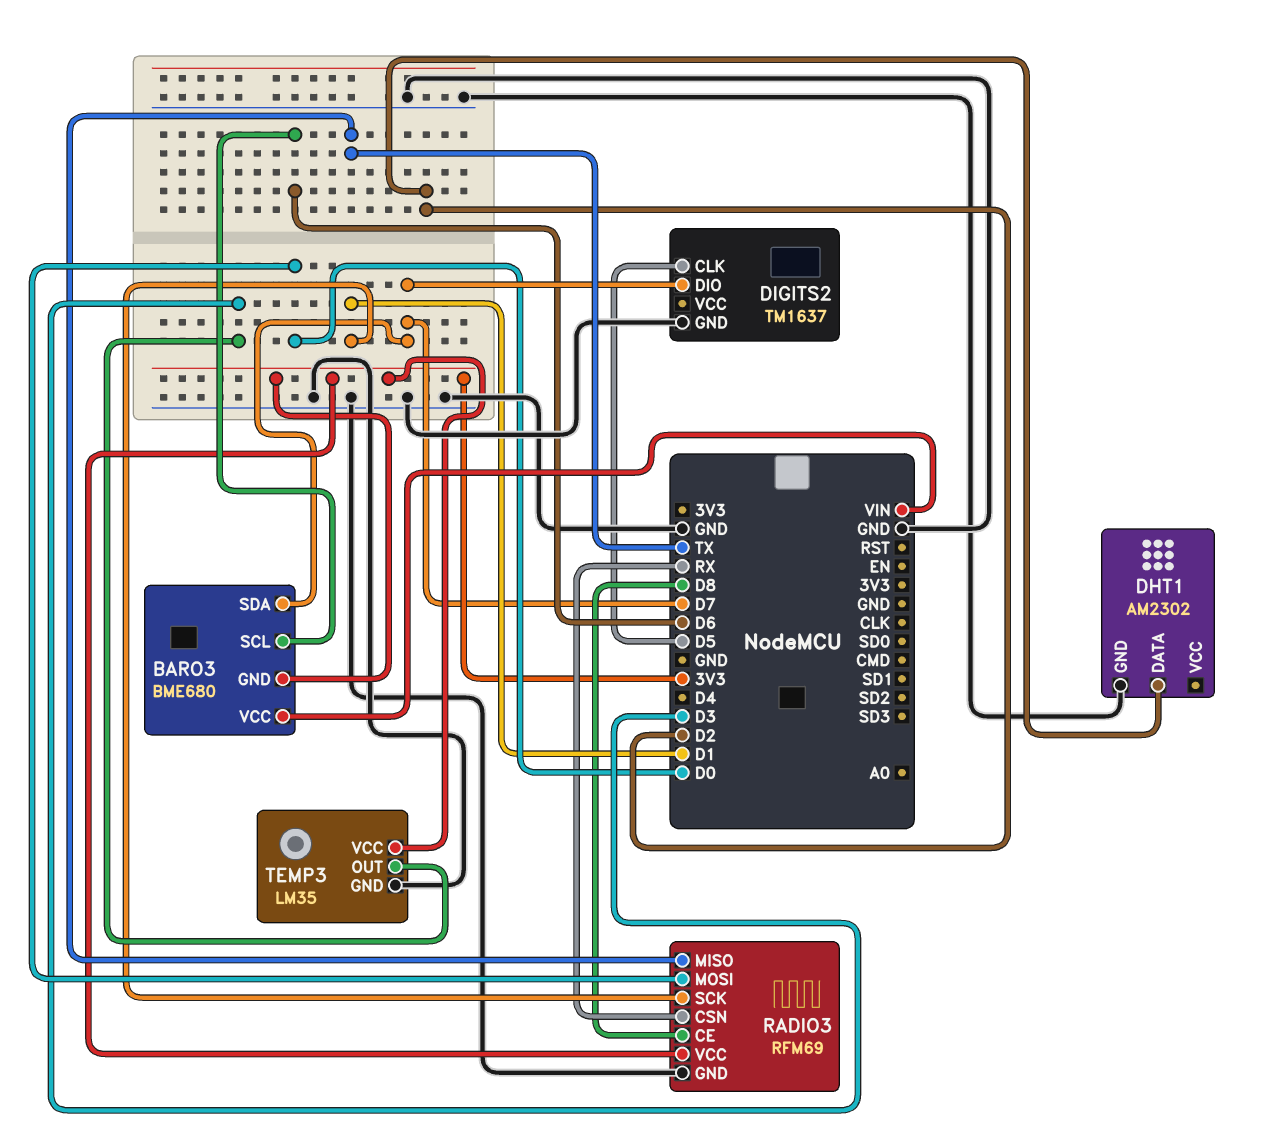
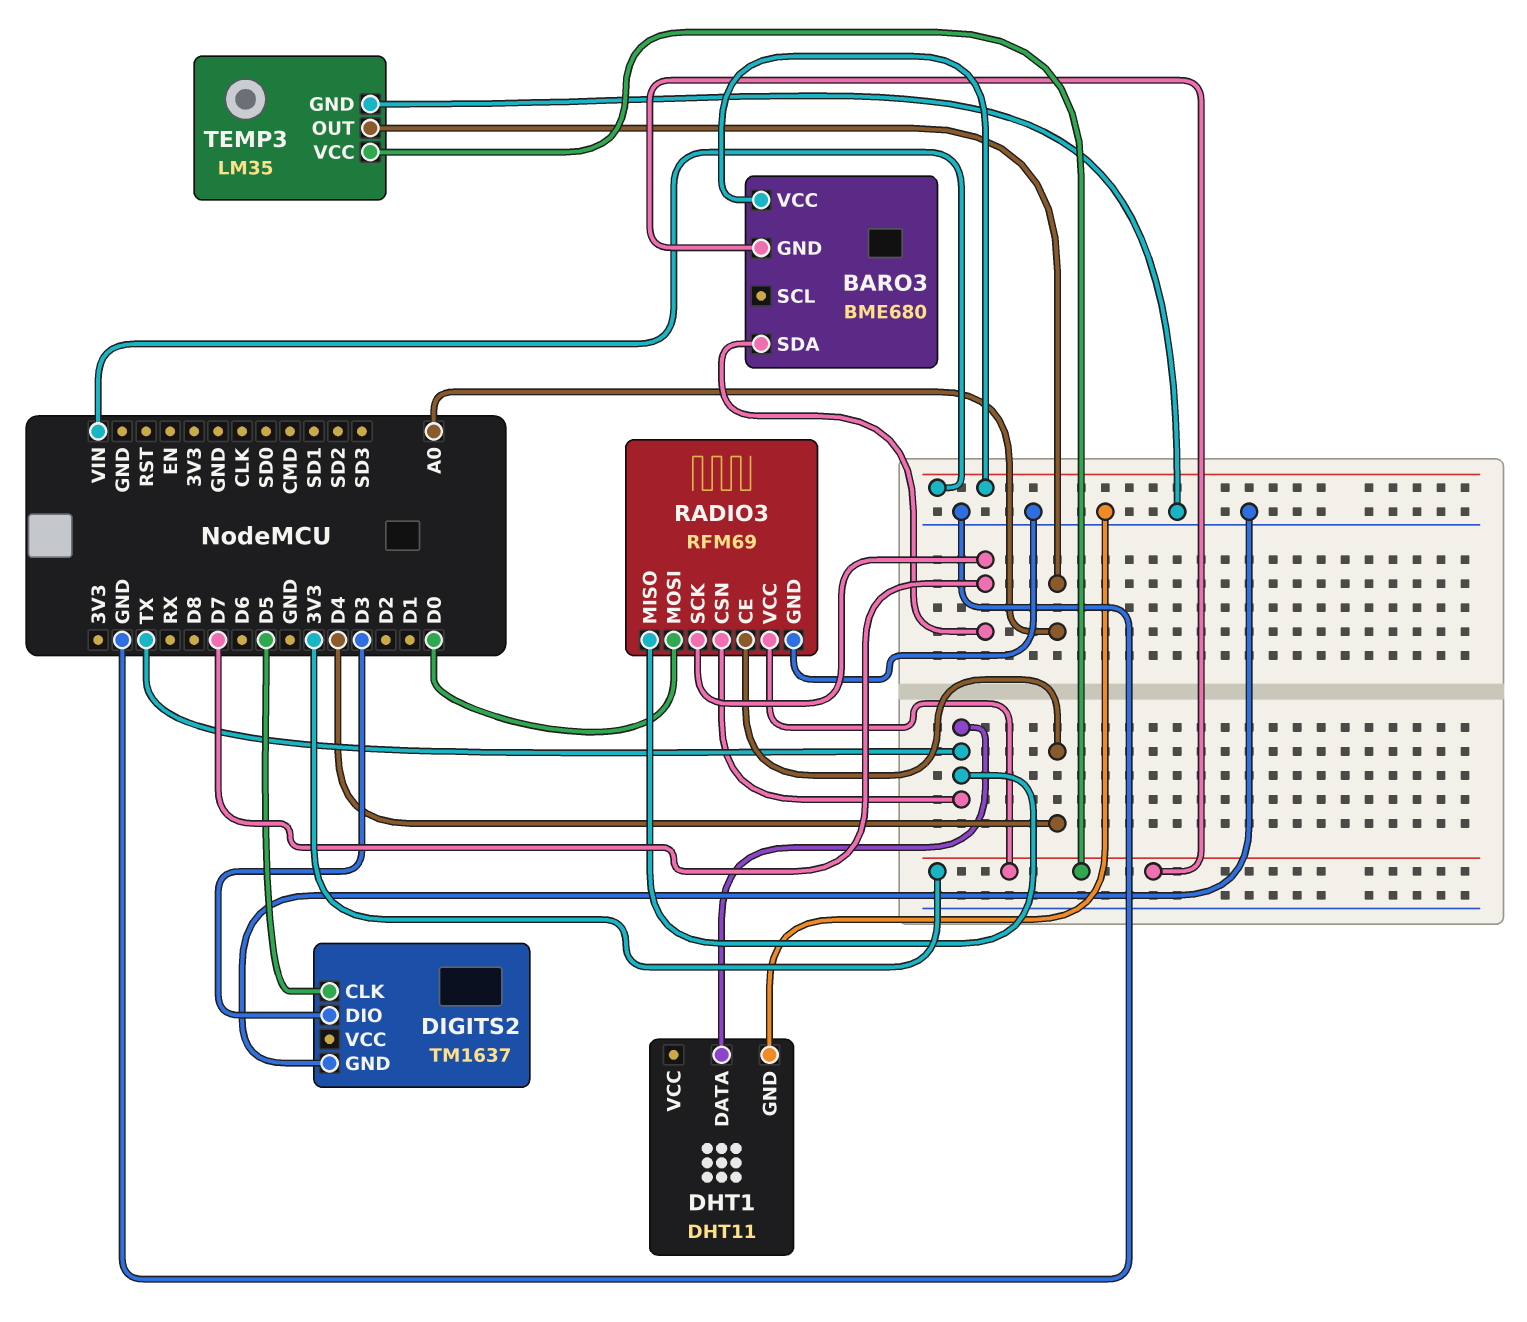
BARO3 pin SCL: D6 -> none
DHT1: AM2302 -> DHT11
DHT1 pin DATA: D2 -> TX
DIGITS2 pin DIO: D7 -> D3
RADIO3 pin CE: D8 -> D4
RADIO3 pin CSN: RX -> TX
RADIO3 pin SCK: D1 -> D7
TEMP3 pin OUT: D3 -> A0

